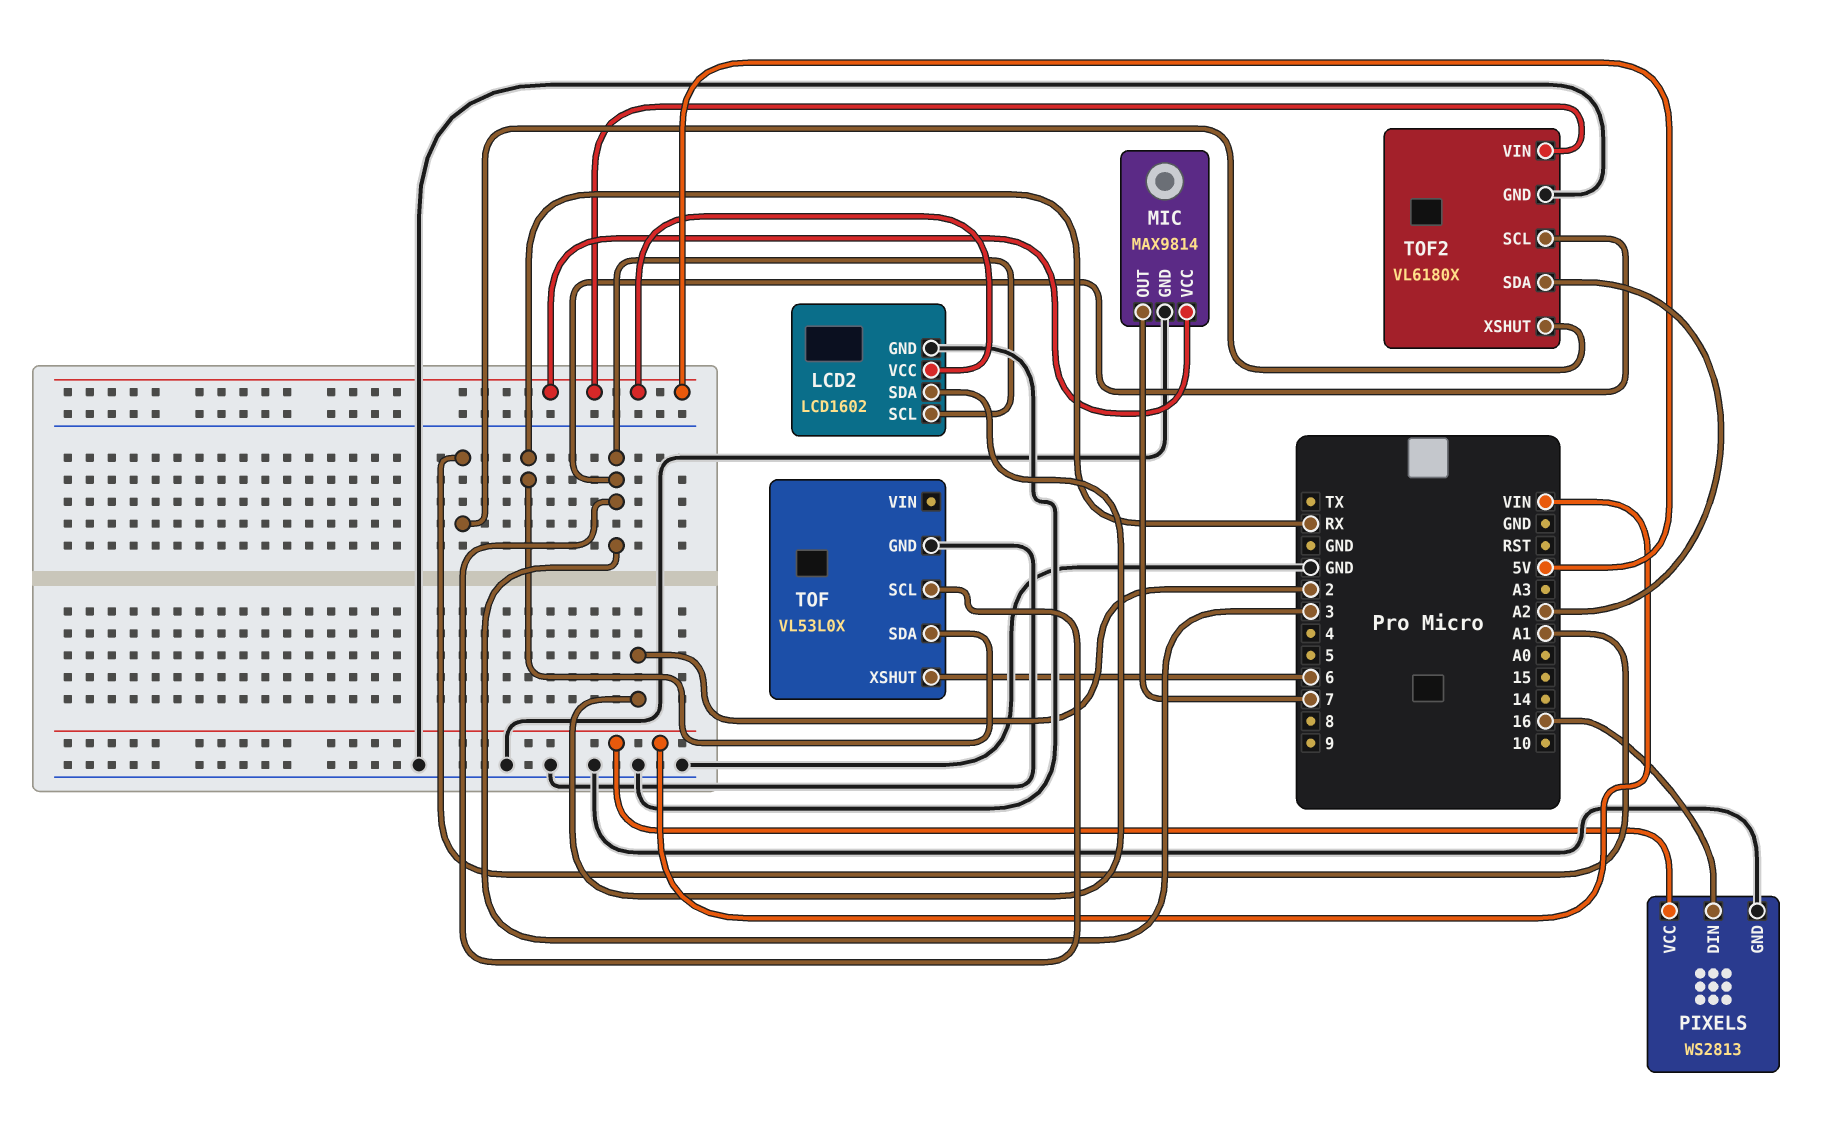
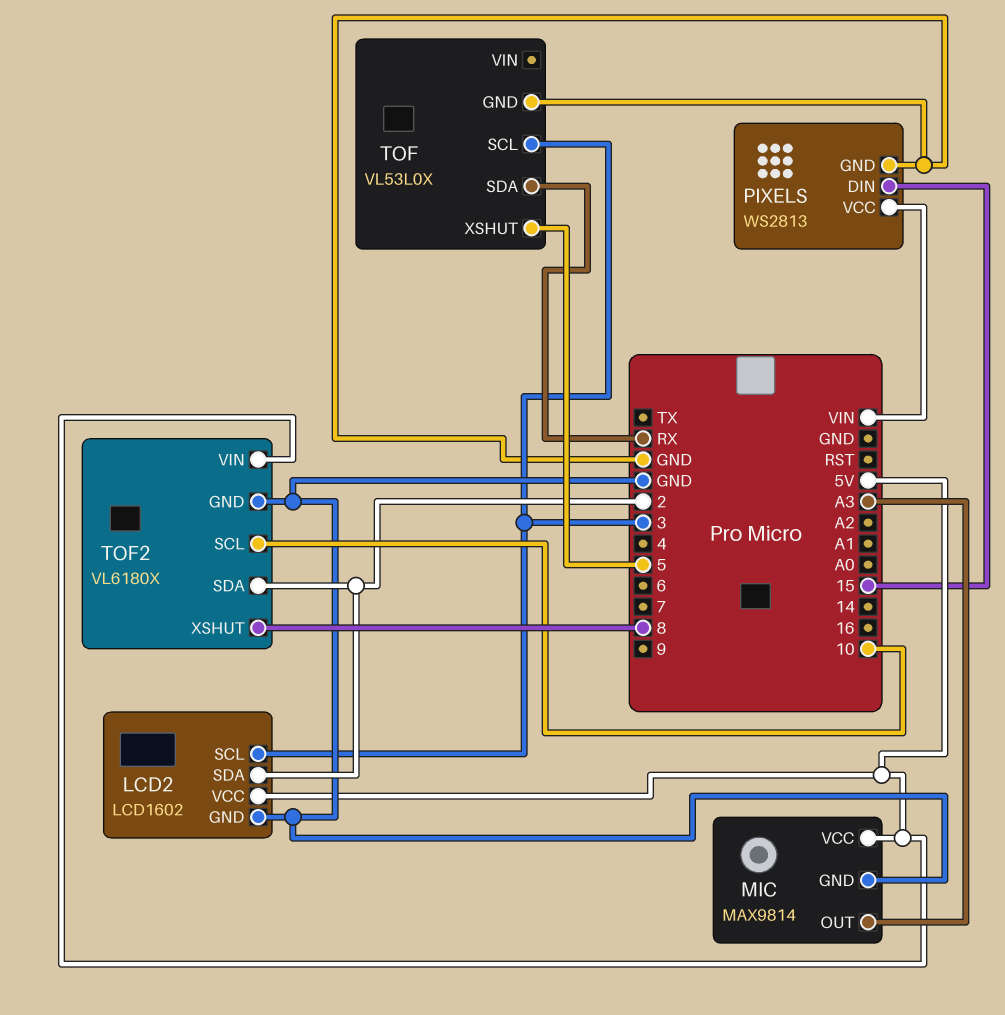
MIC pin OUT: 7 -> A3
PIXELS pin DIN: 16 -> 15
TOF pin XSHUT: 6 -> 5
TOF2 pin SCL: 3 -> 10
TOF2 pin SDA: A2 -> 2
TOF2 pin XSHUT: A1 -> 8

